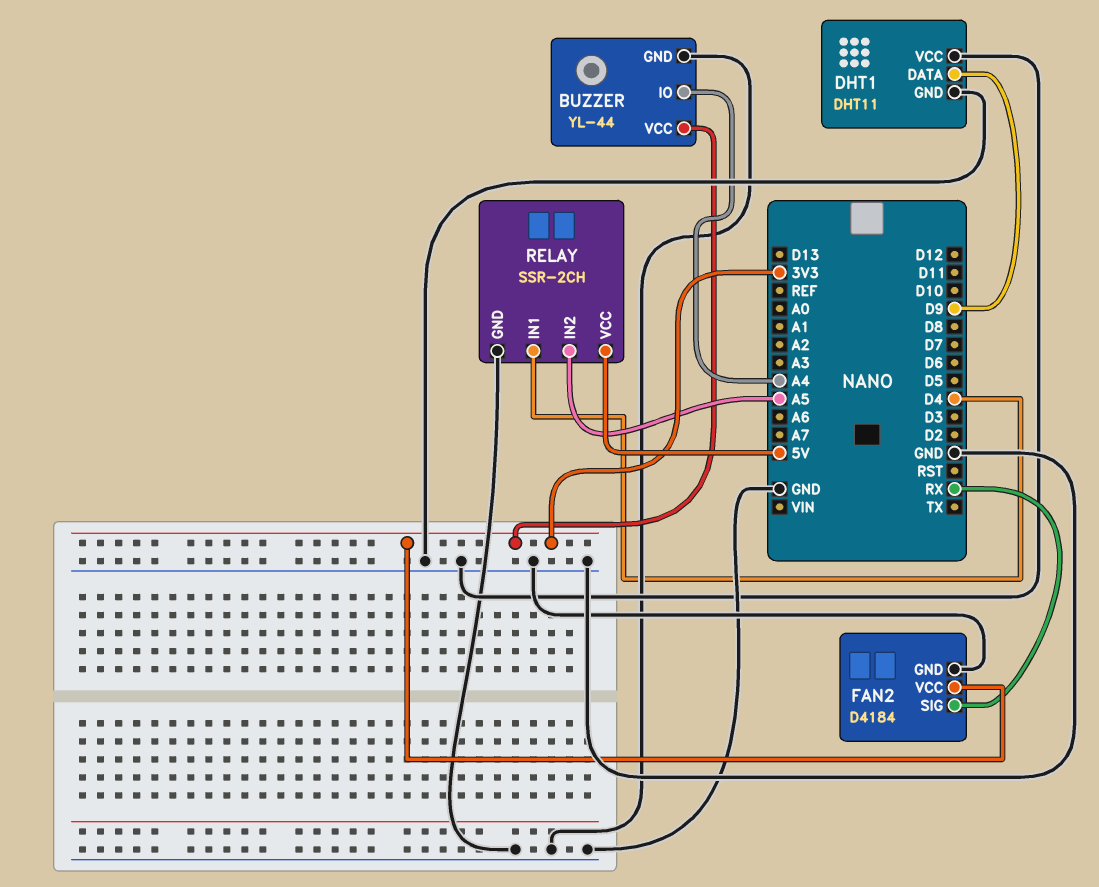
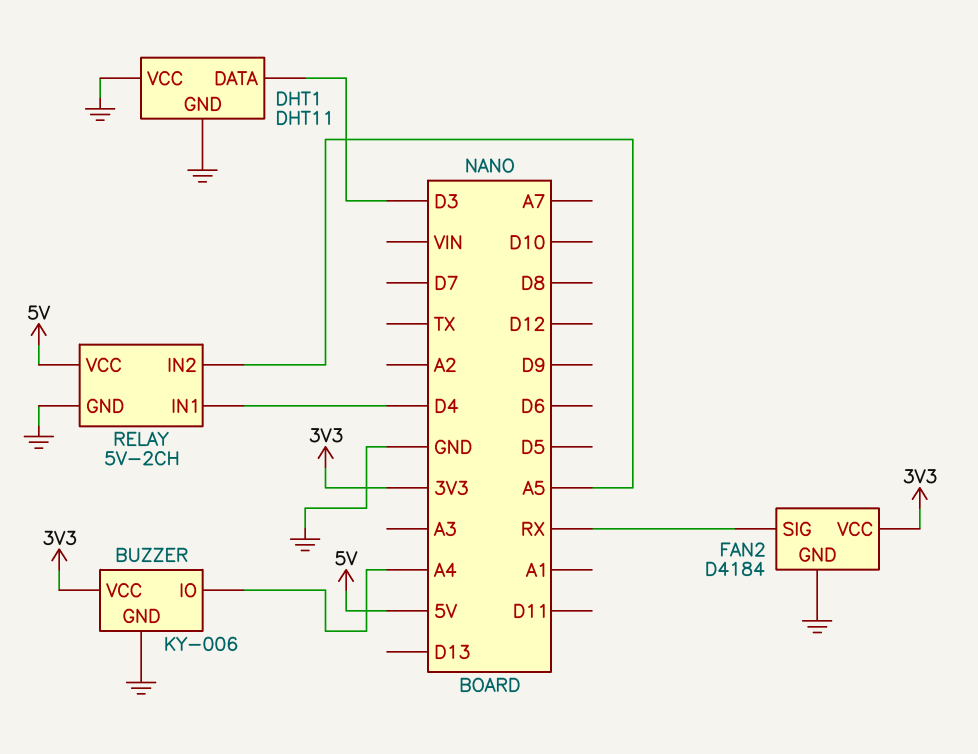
BUZZER: YL-44 -> KY-006
DHT1 pin DATA: D9 -> D3
RELAY: SSR-2CH -> 5V-2CH

